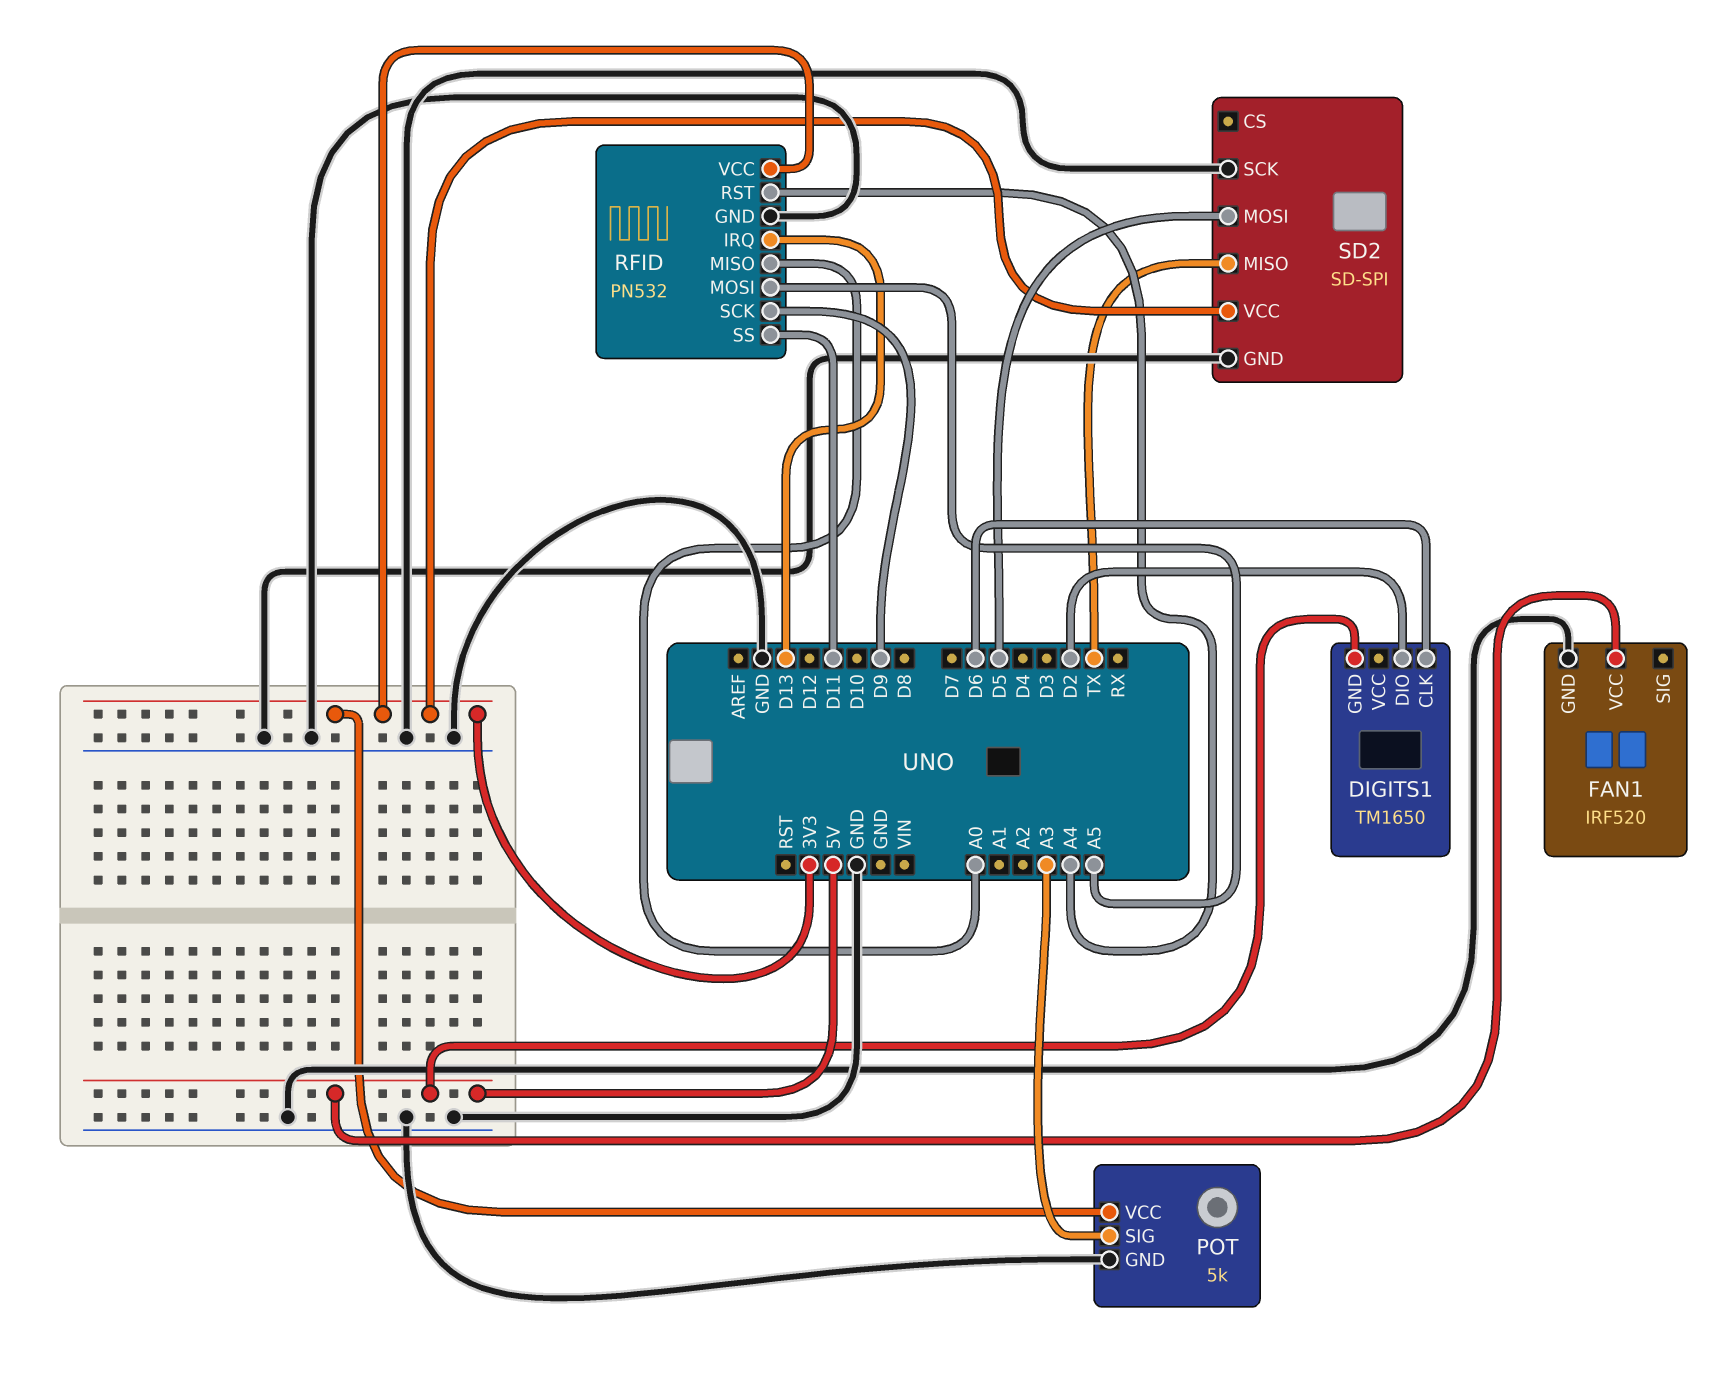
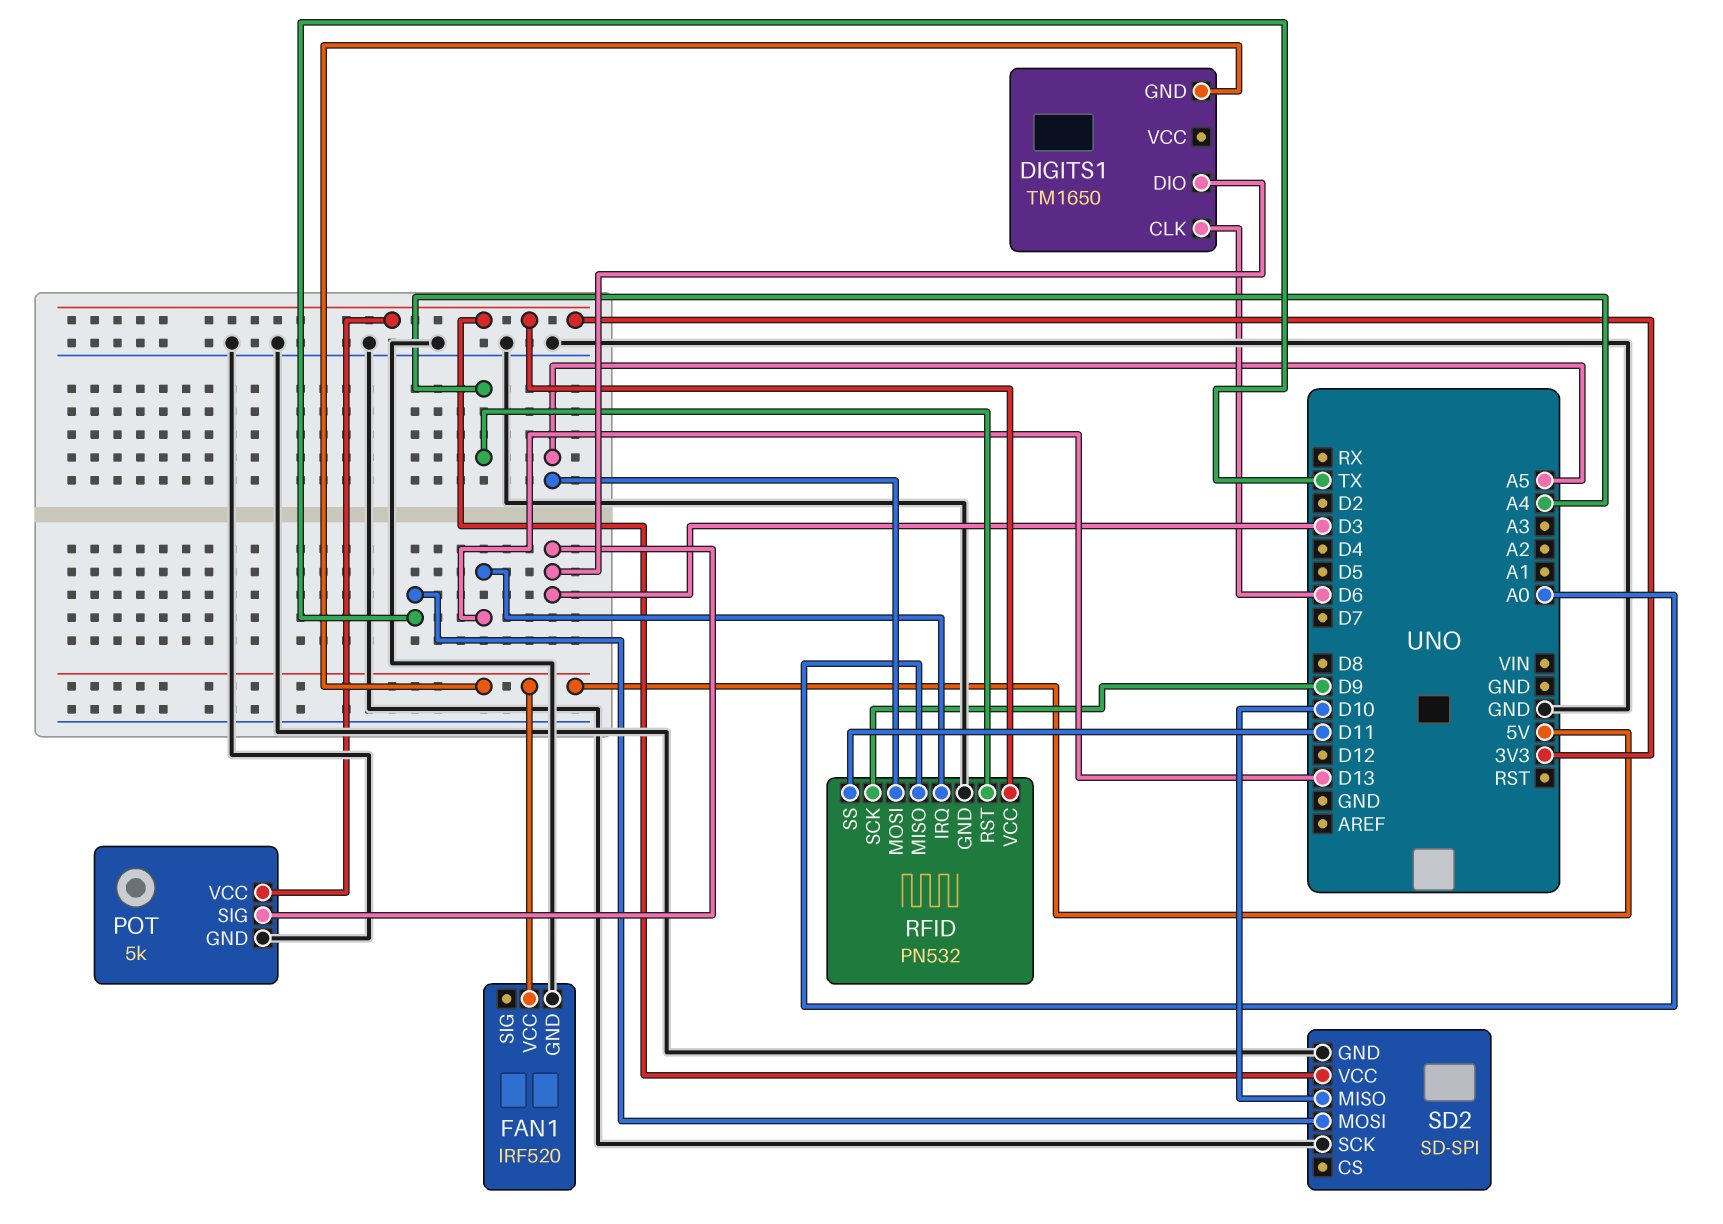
DIGITS1 pin DIO: D2 -> D3
POT pin SIG: A3 -> D3
SD2 pin MISO: TX -> D10
SD2 pin MOSI: D5 -> TX

